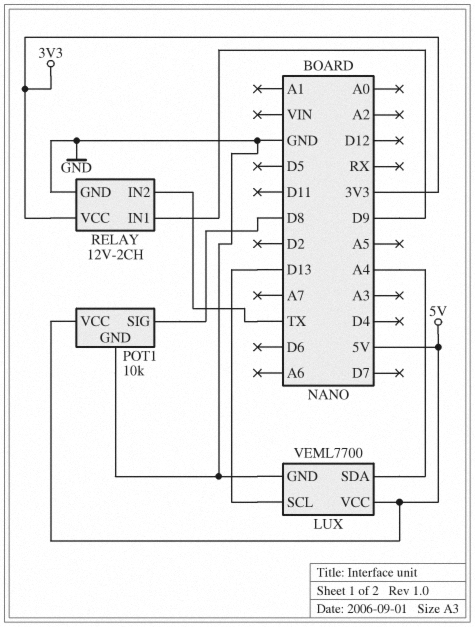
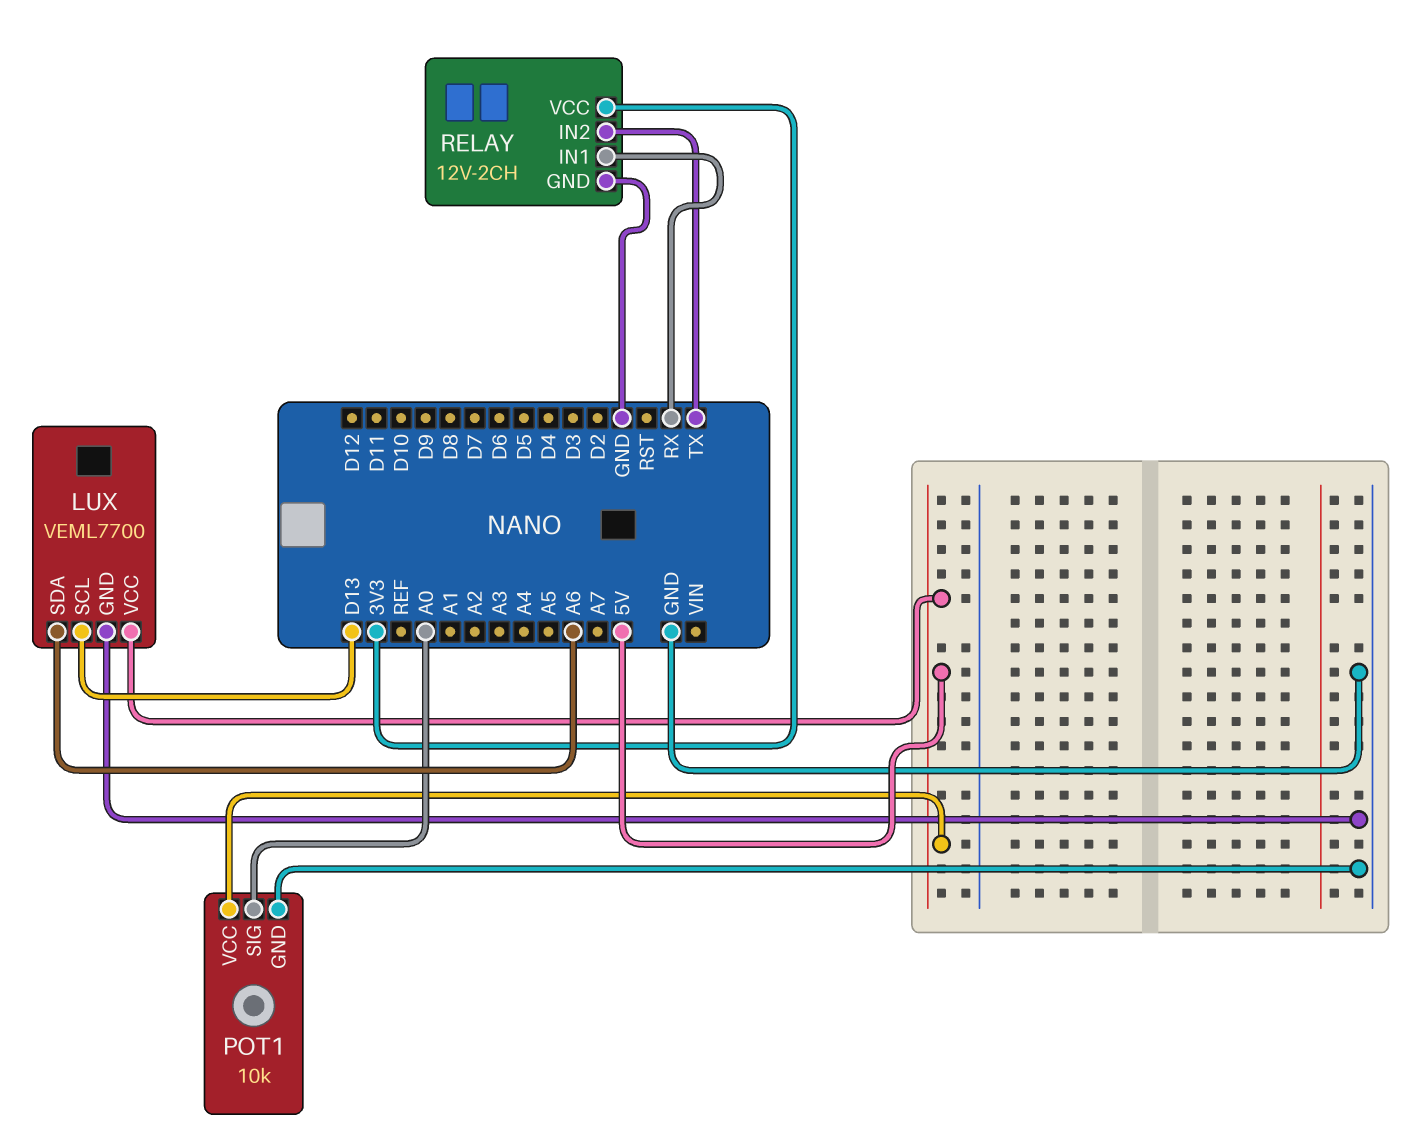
LUX pin SDA: A4 -> A6
POT1 pin SIG: D8 -> A0
RELAY pin IN1: D9 -> RX

